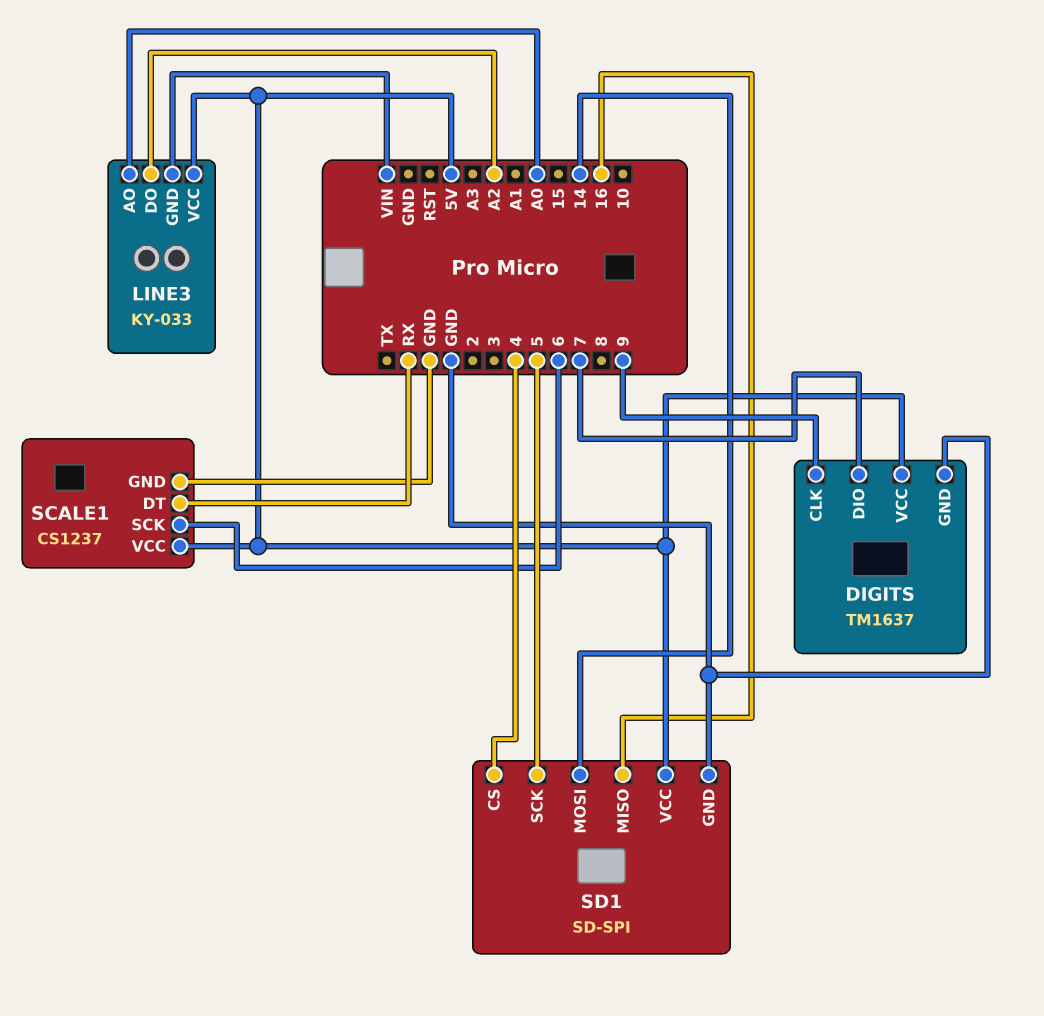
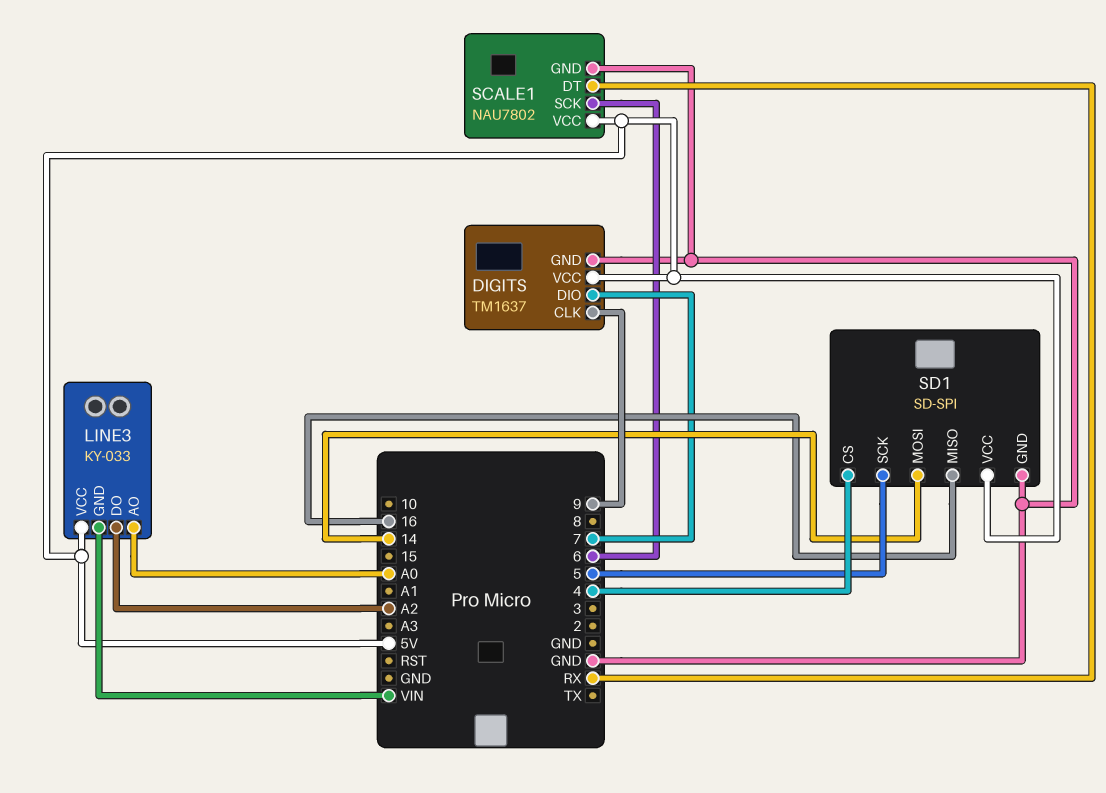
SCALE1: CS1237 -> NAU7802

